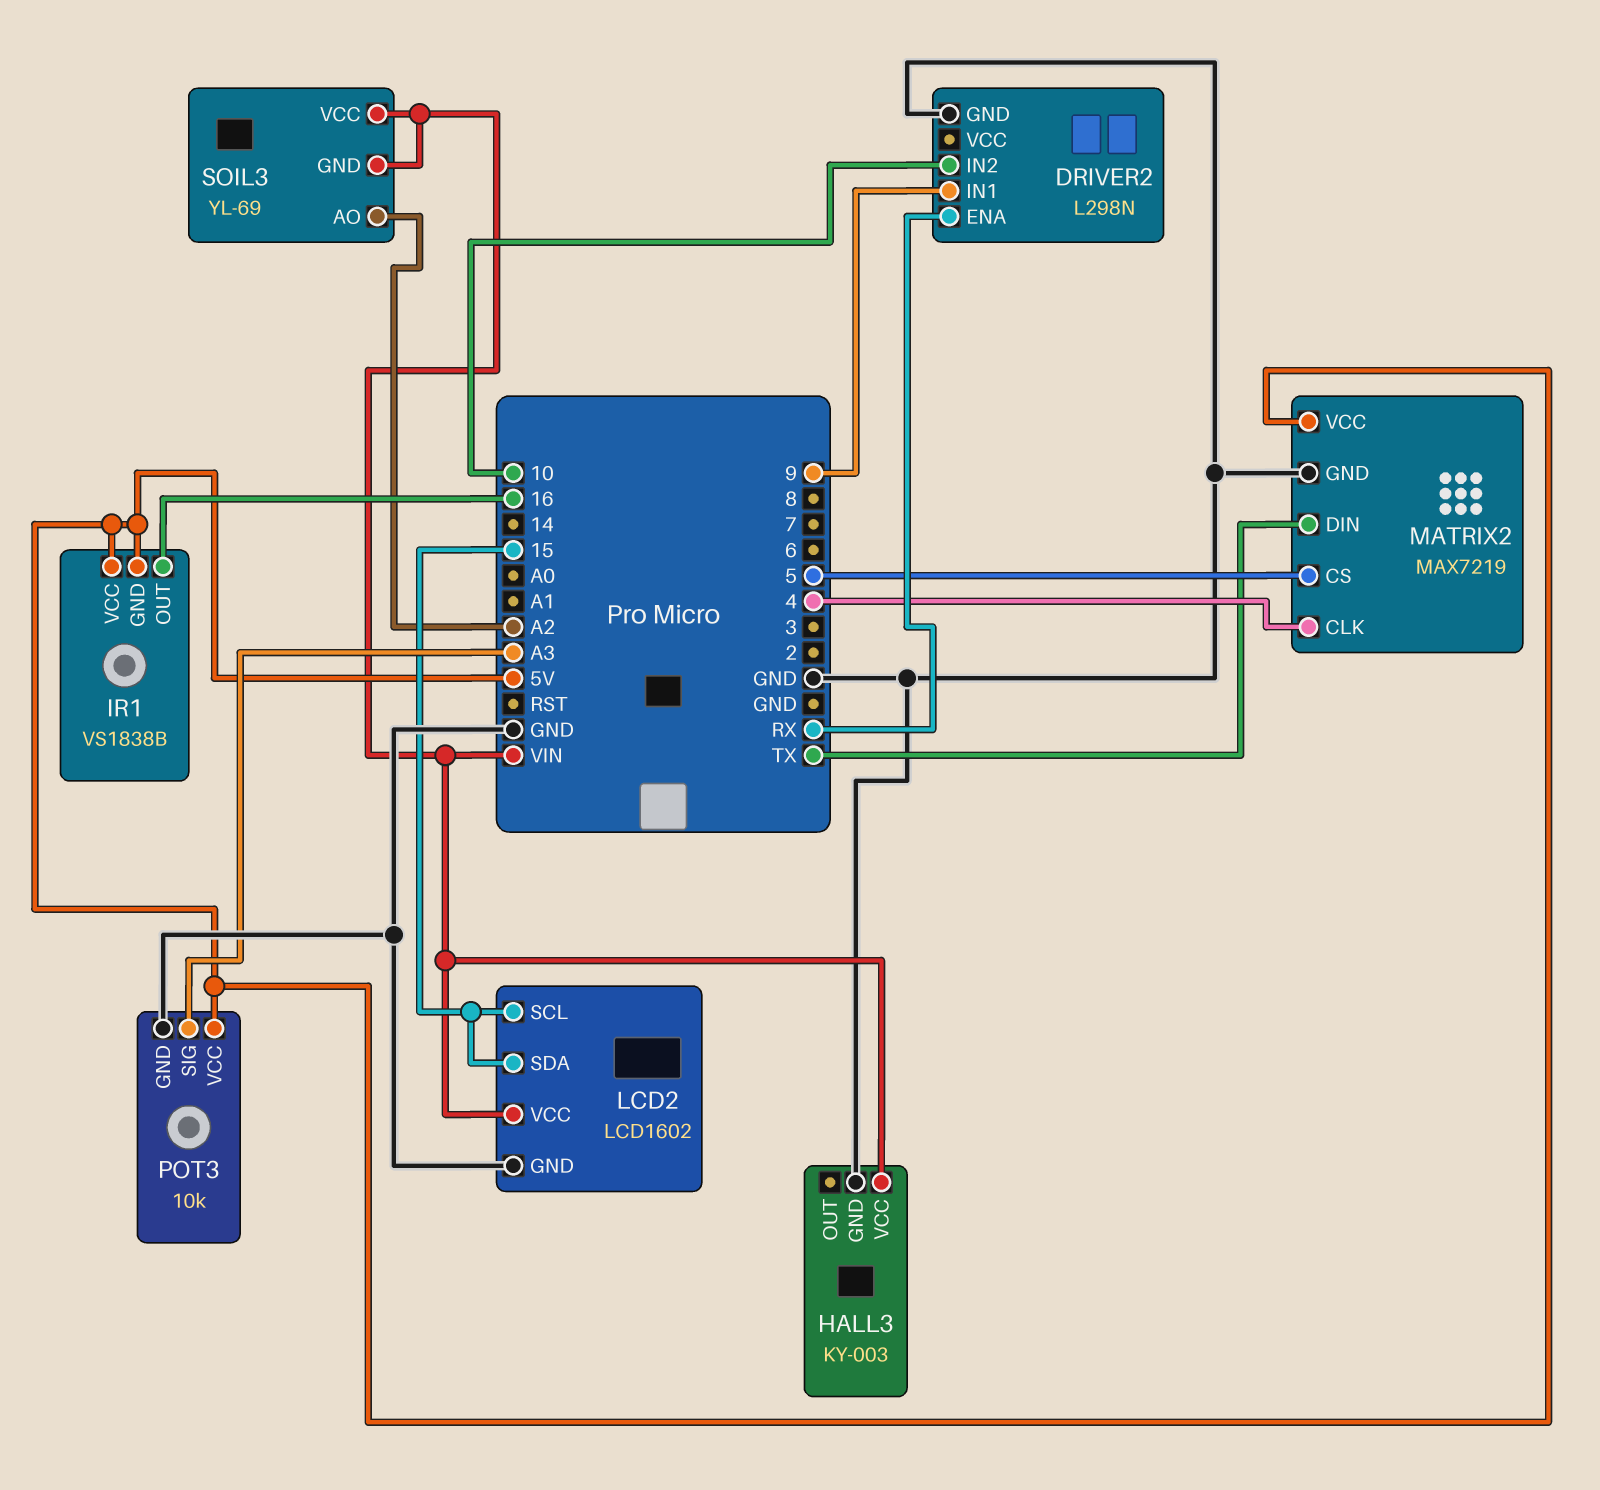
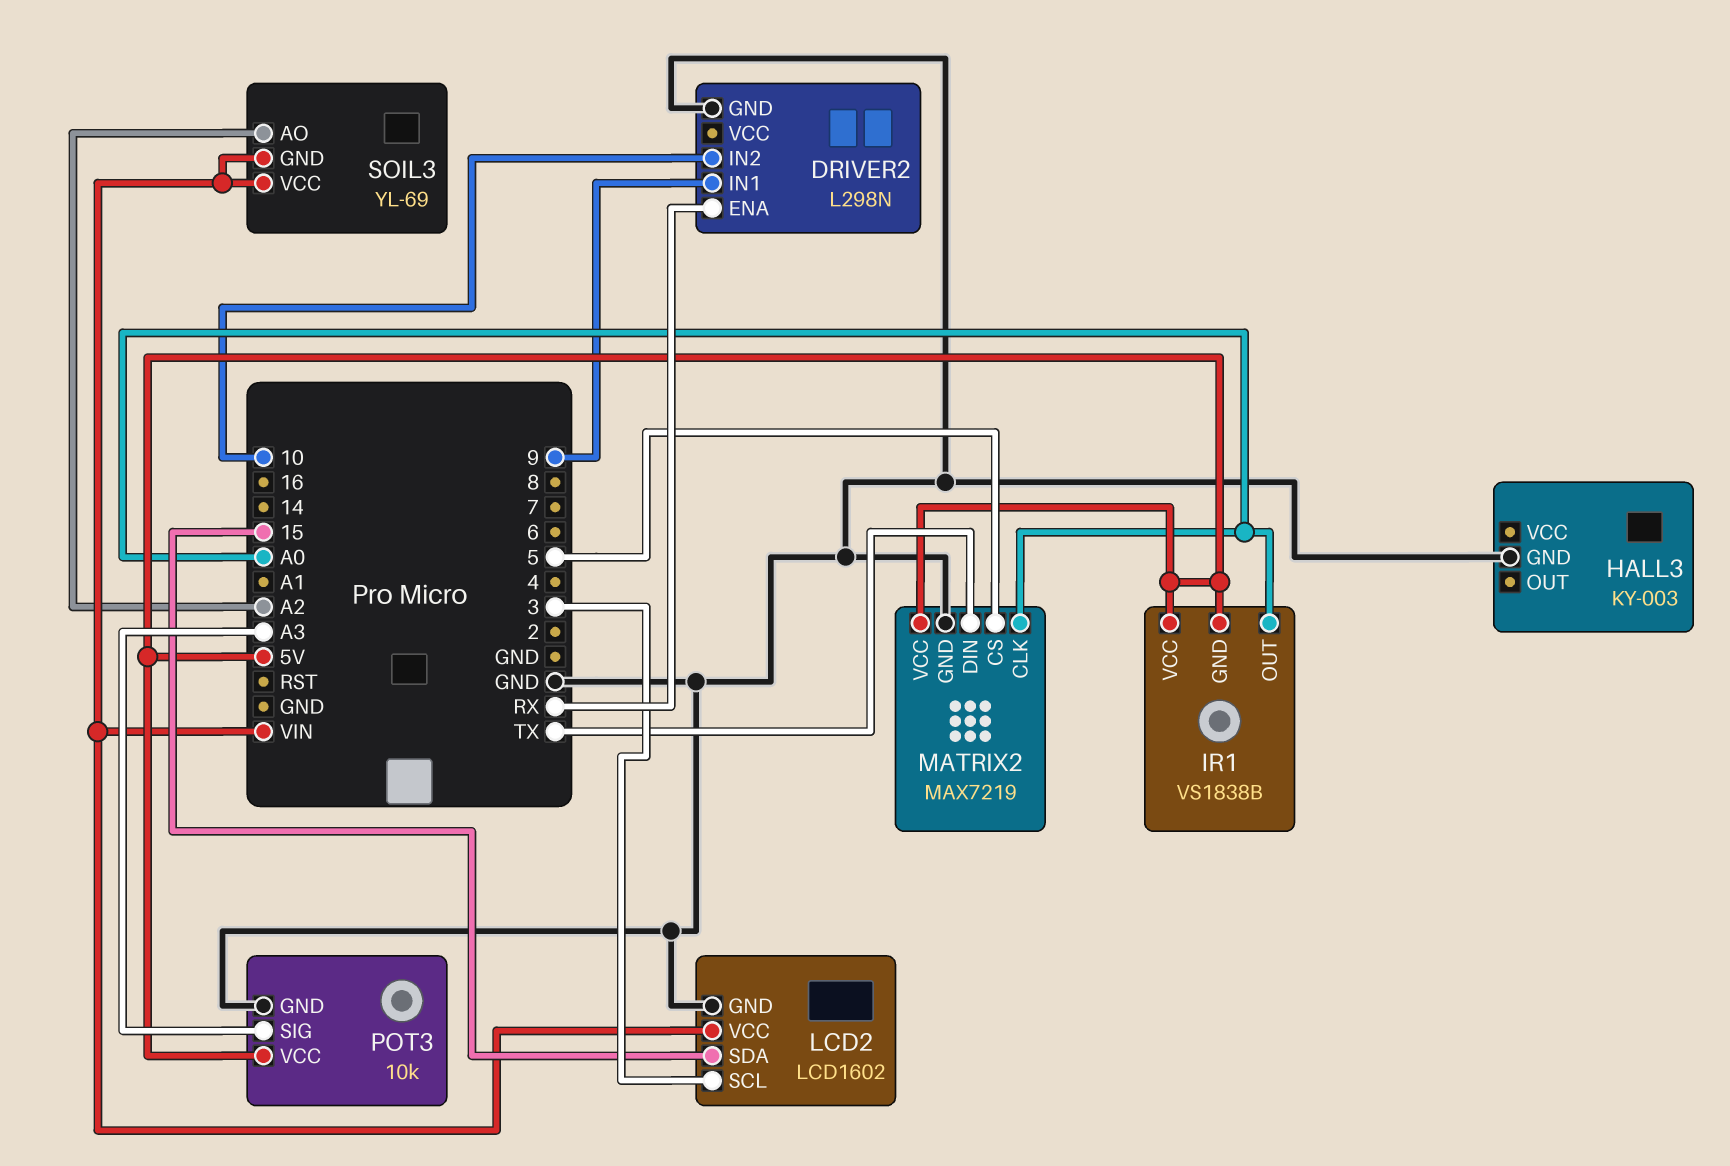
HALL3 pin VCC: VIN -> none
IR1 pin OUT: 16 -> A0
LCD2 pin SCL: 15 -> 3
MATRIX2 pin CLK: 4 -> A0

